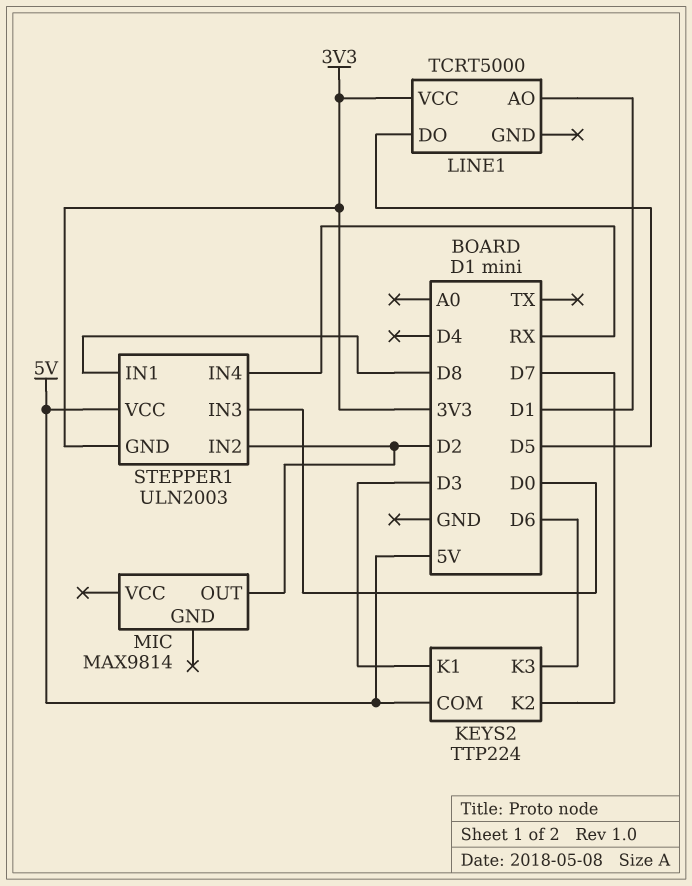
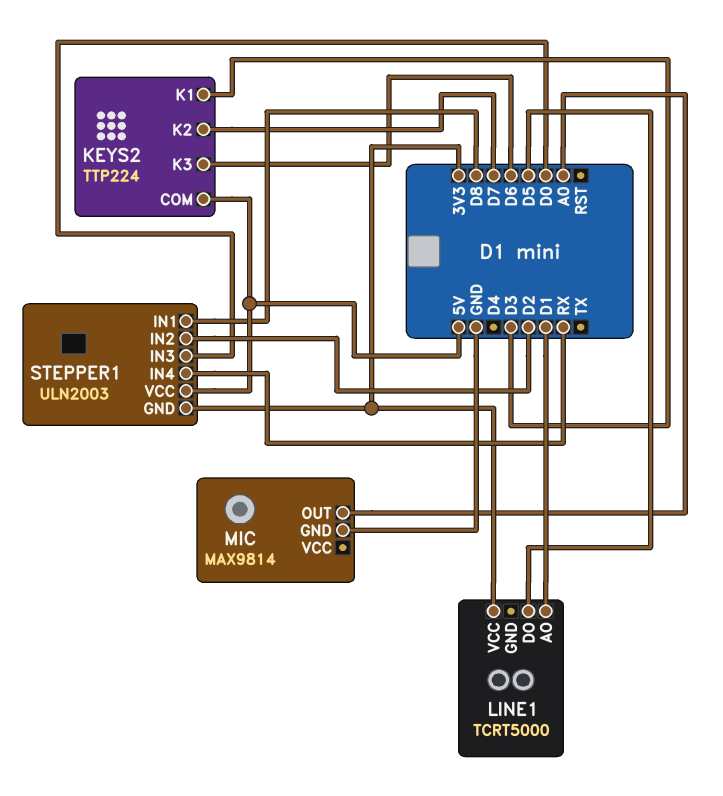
MIC pin GND: none -> GND
MIC pin OUT: D2 -> A0

